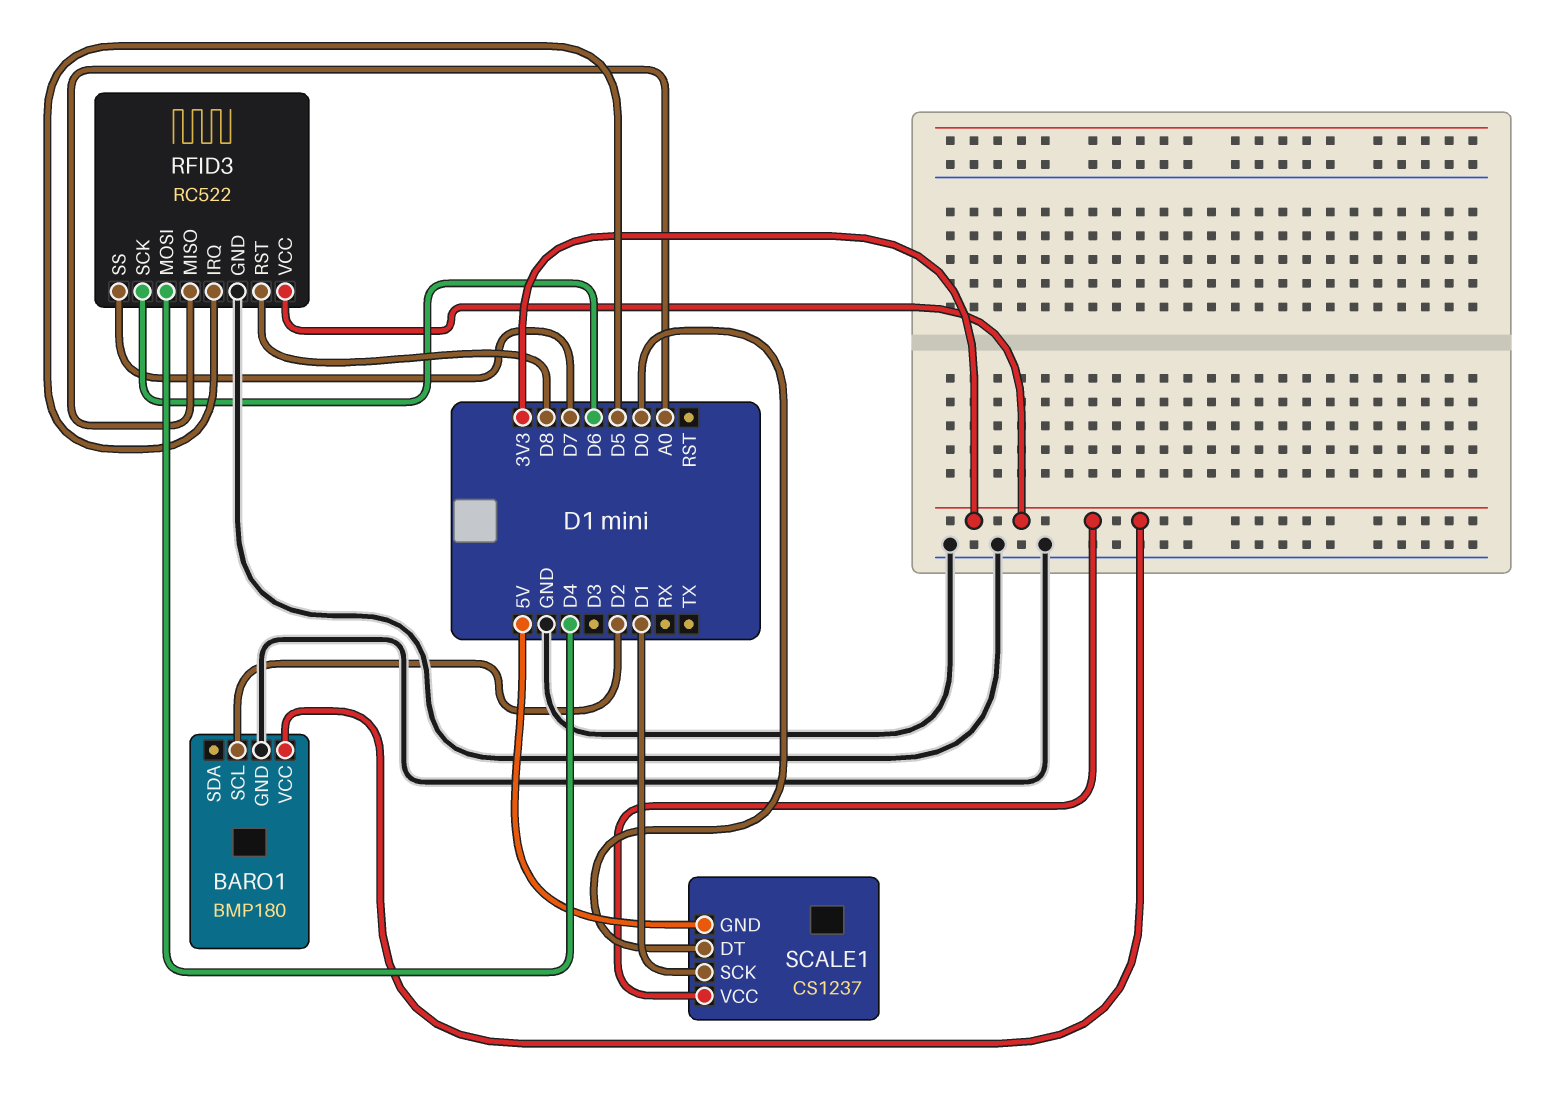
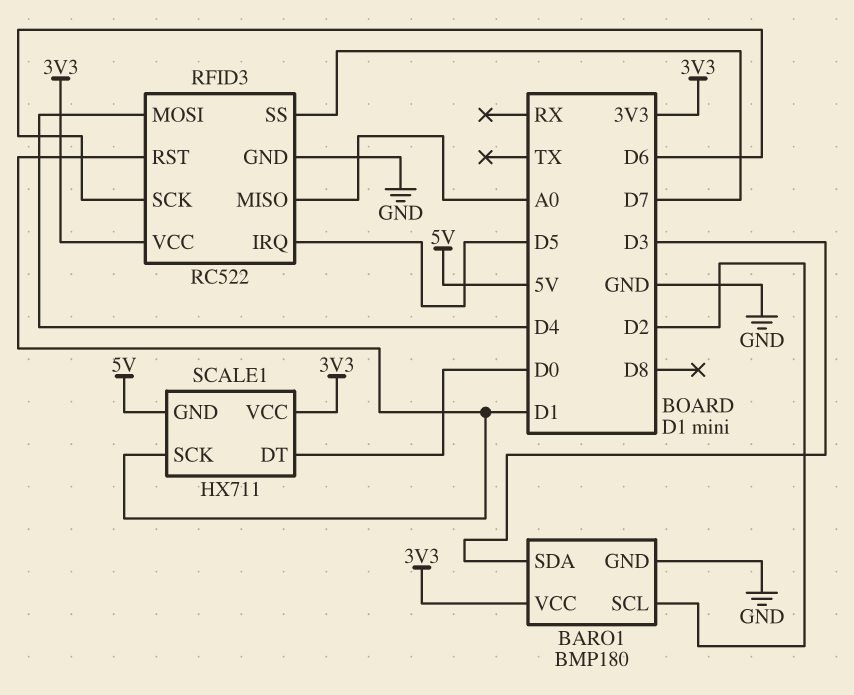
BARO1 pin SDA: none -> D3
RFID3 pin RST: D8 -> D1
SCALE1: CS1237 -> HX711

